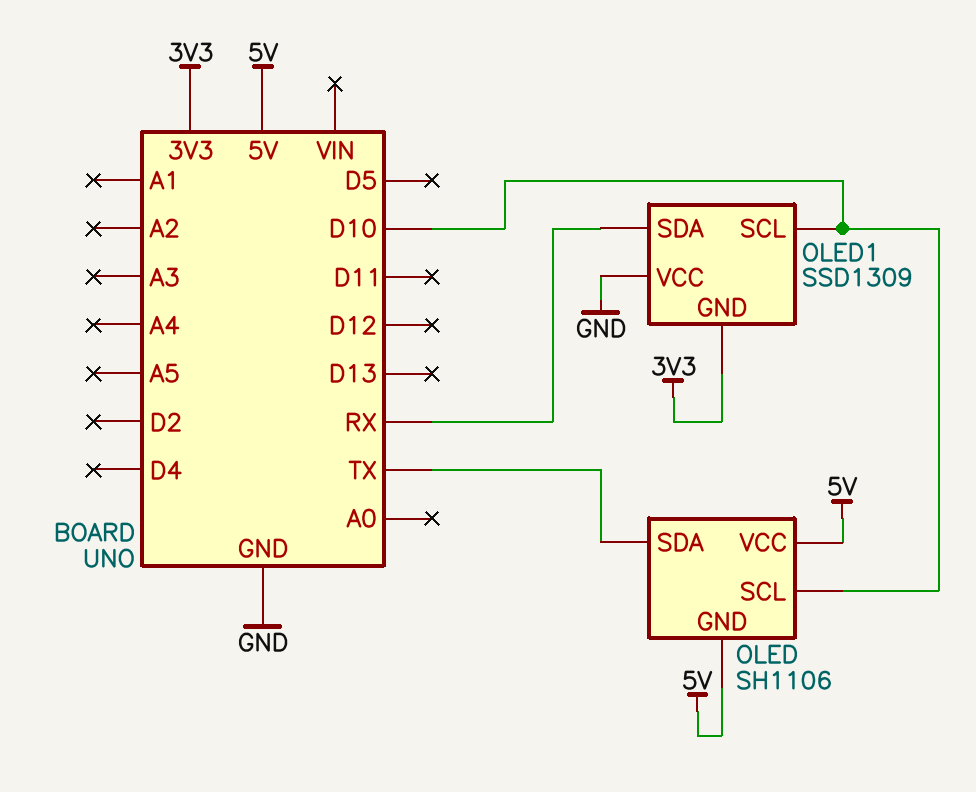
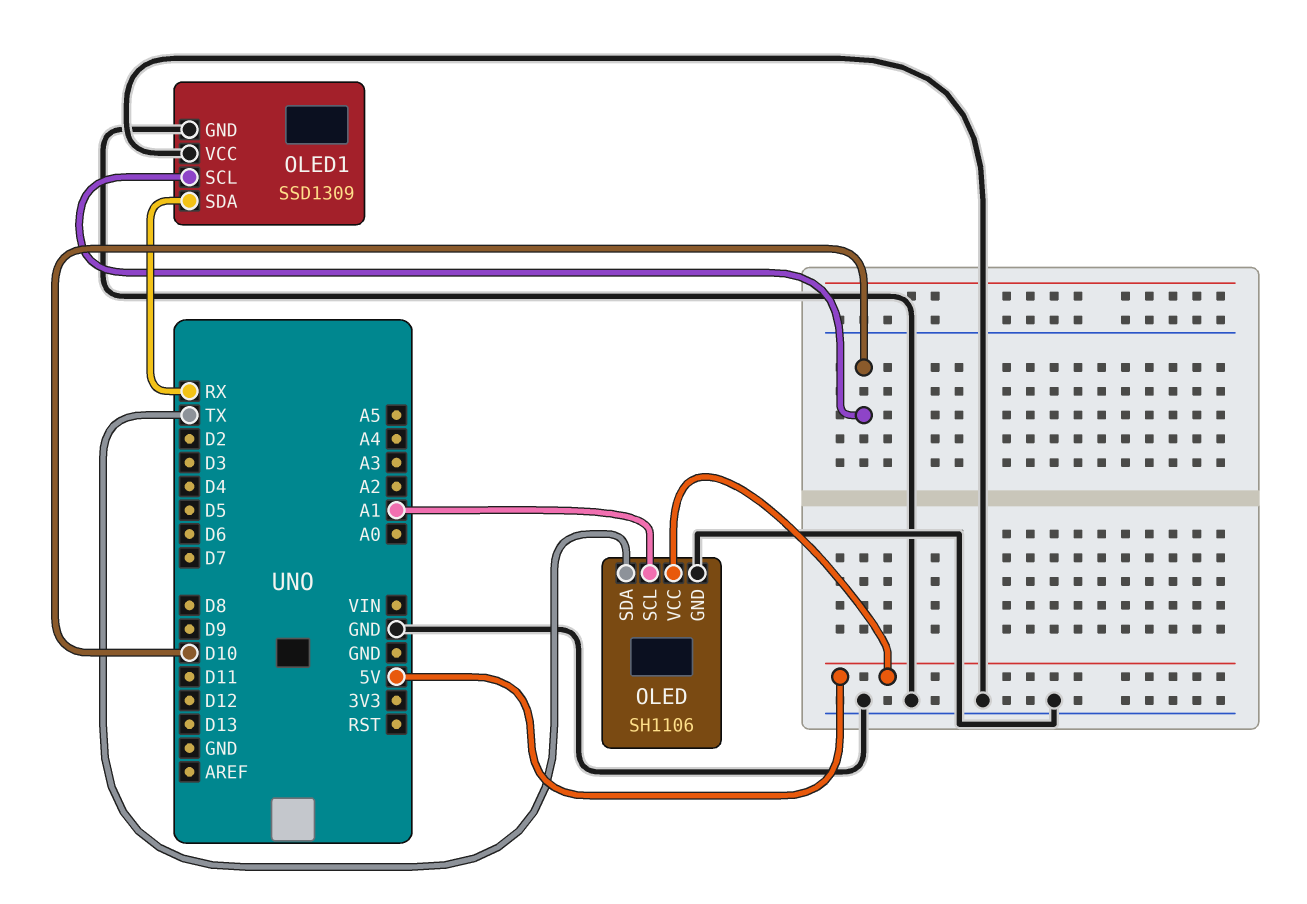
OLED pin GND: 5V -> GND
OLED pin SCL: D10 -> A1
OLED1 pin GND: 3V3 -> GND

